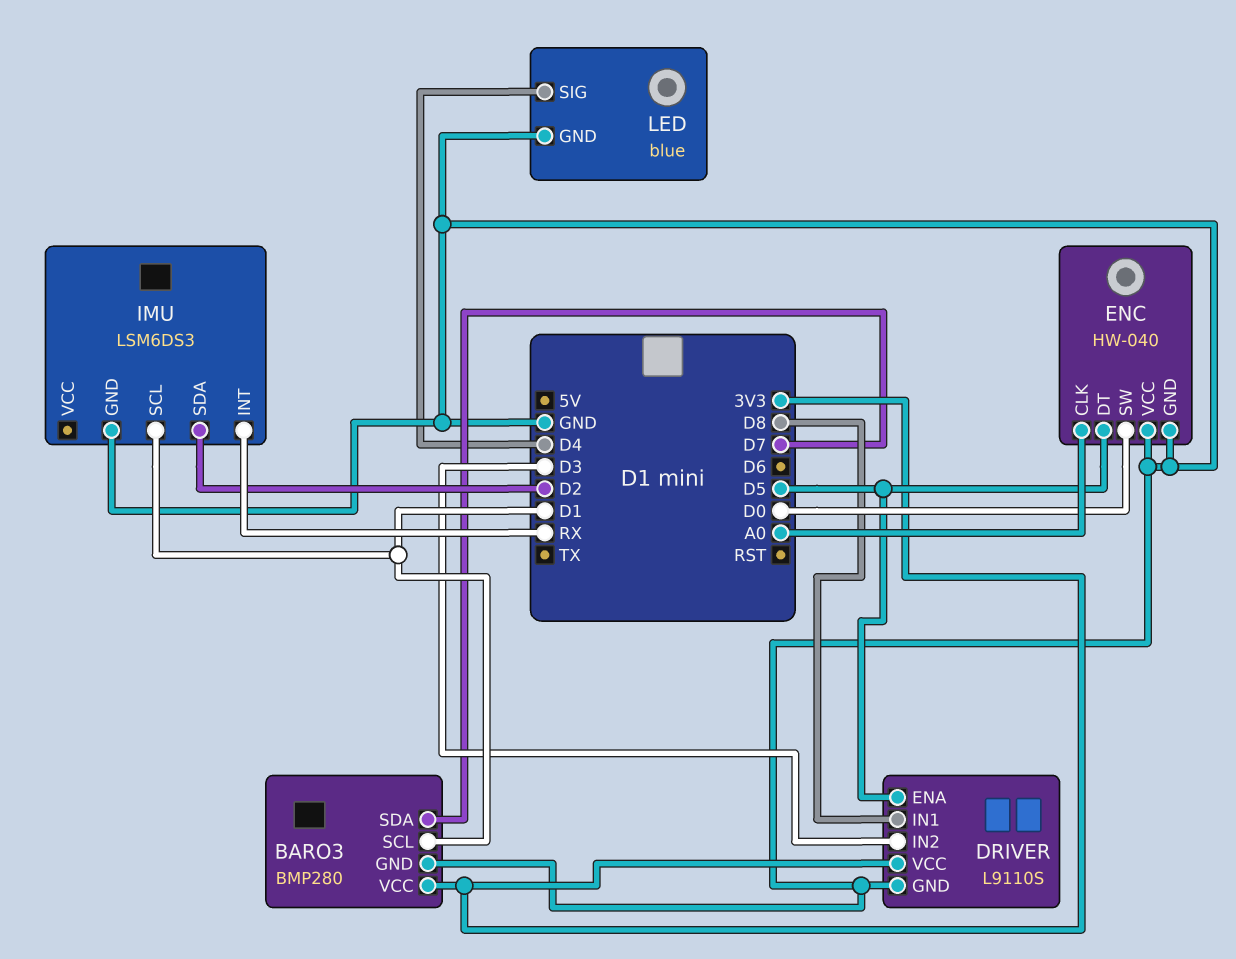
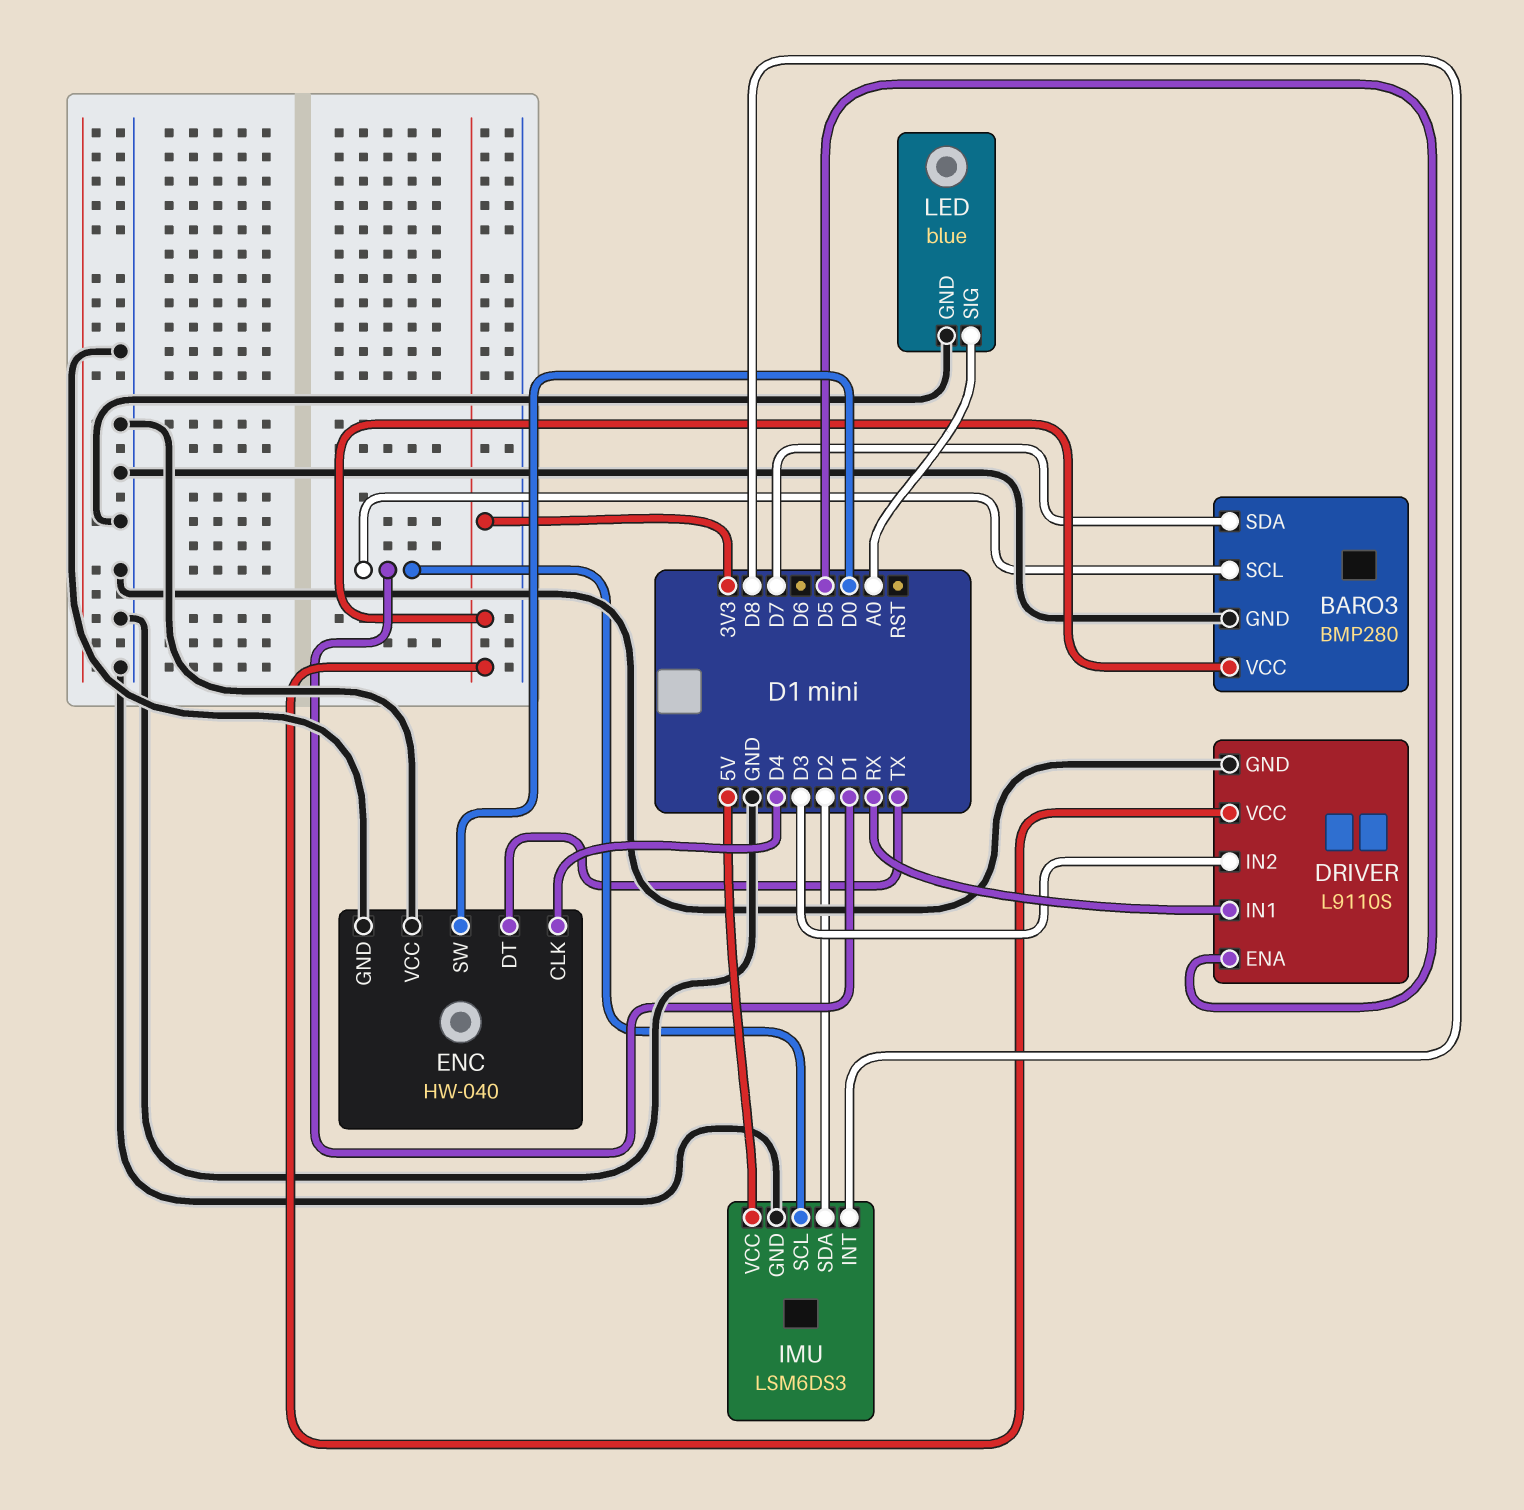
DRIVER pin IN1: D8 -> RX
ENC pin CLK: A0 -> D4
ENC pin DT: D5 -> TX
IMU pin INT: RX -> D8
IMU pin VCC: none -> 5V
LED pin SIG: D4 -> A0

